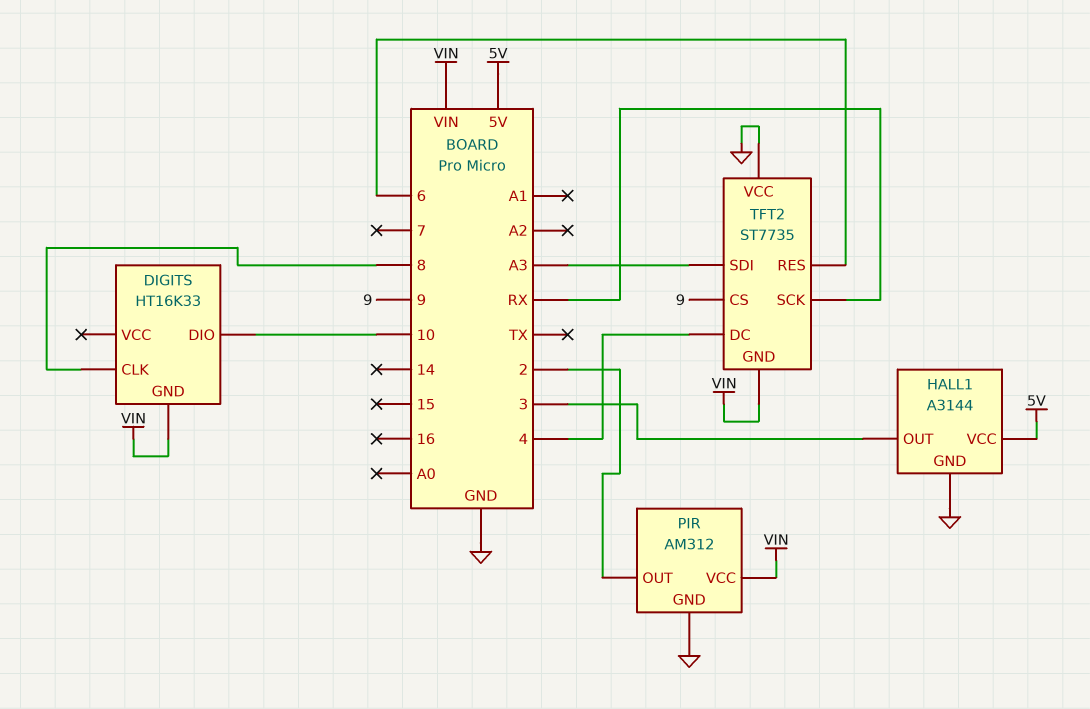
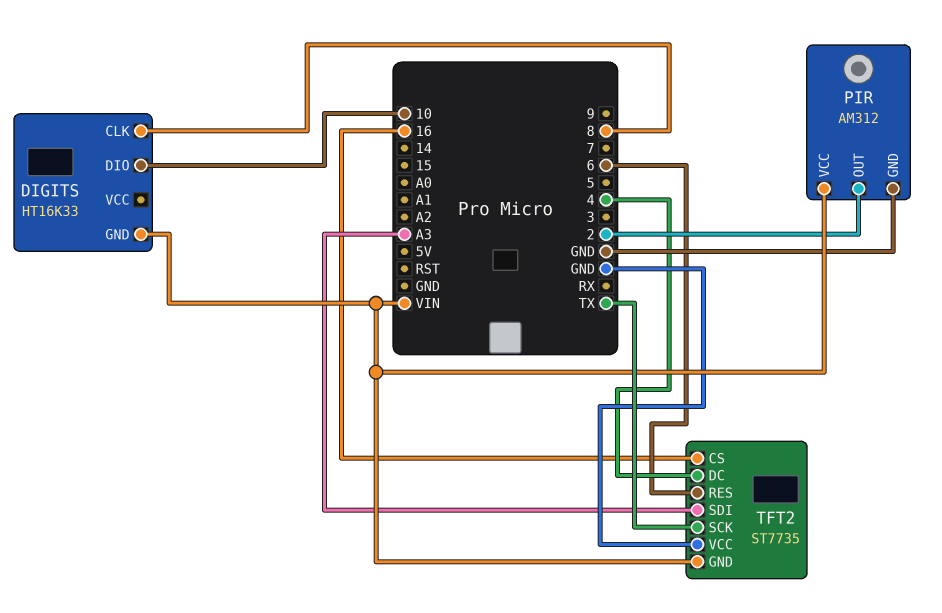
HALL1: A3144 -> none
HALL1 pin GND: GND -> none
HALL1 pin OUT: 3 -> none
HALL1 pin VCC: 5V -> none
TFT2 pin CS: 9 -> 16
TFT2 pin SCK: RX -> TX

